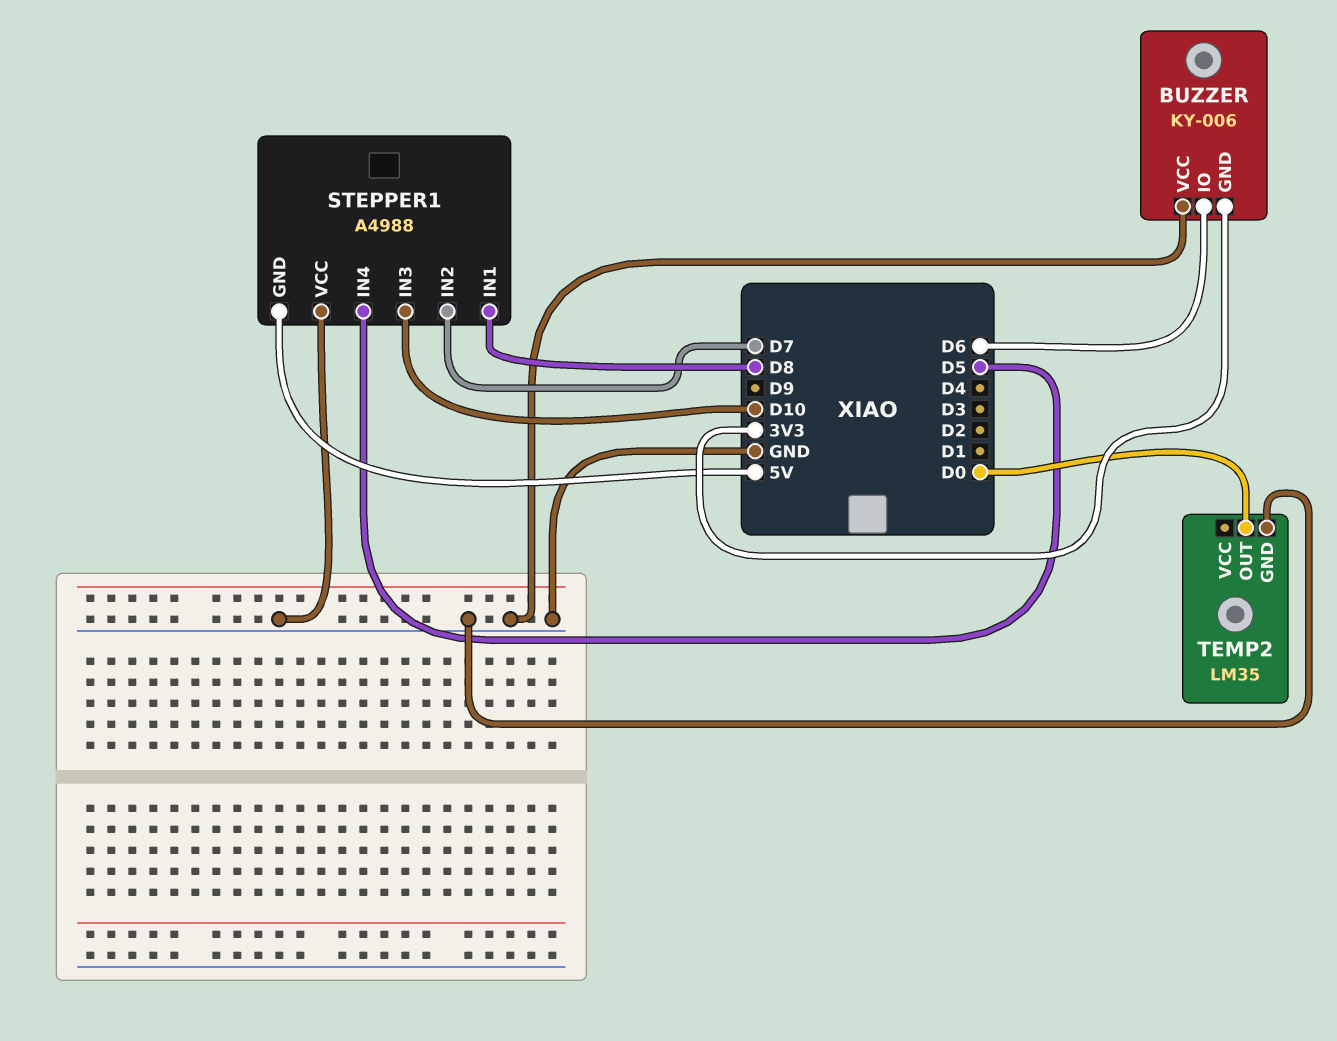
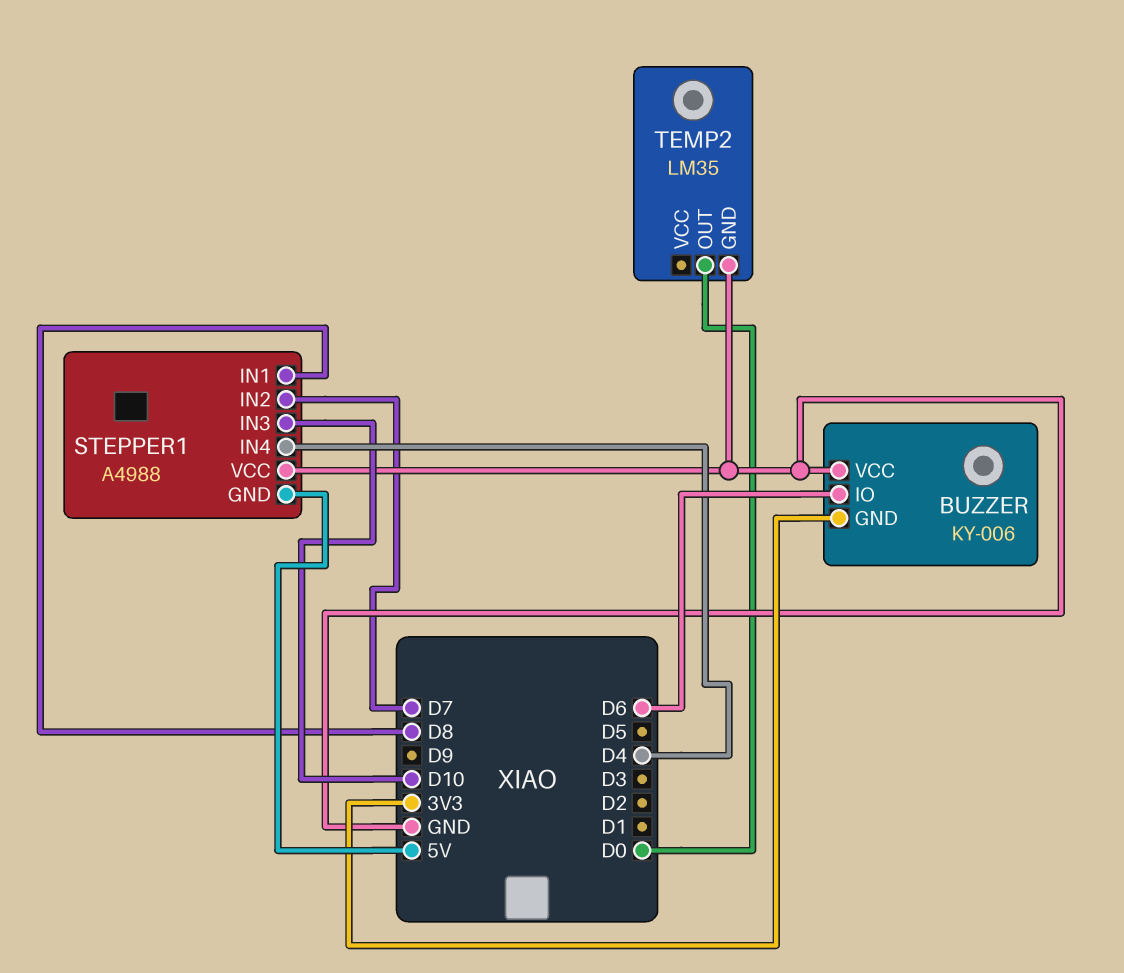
STEPPER1 pin IN4: D5 -> D4

